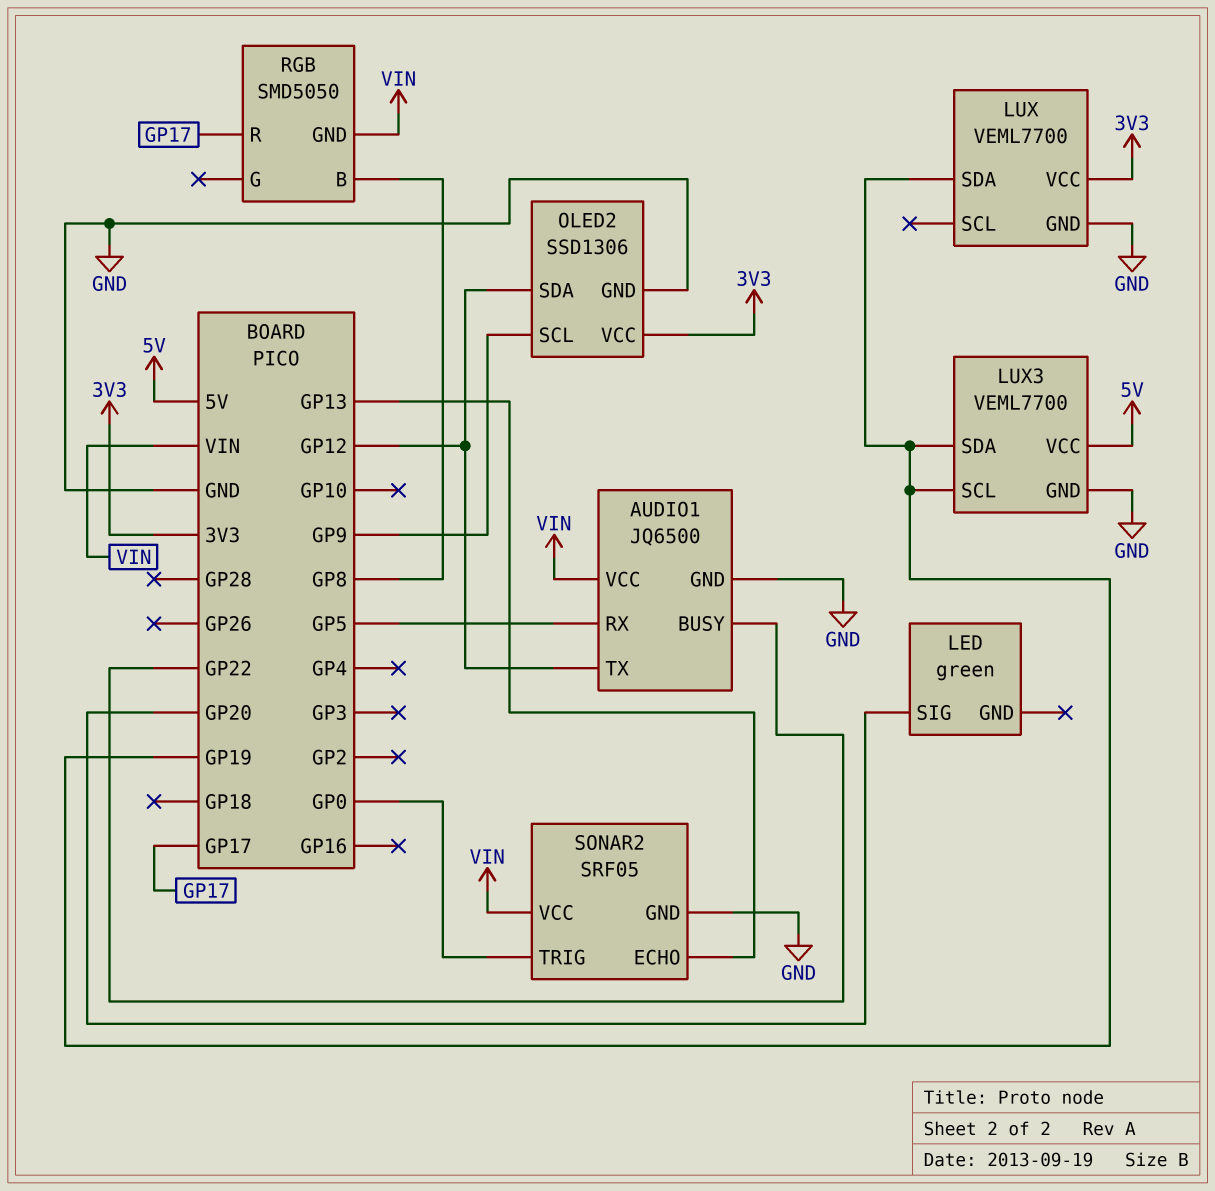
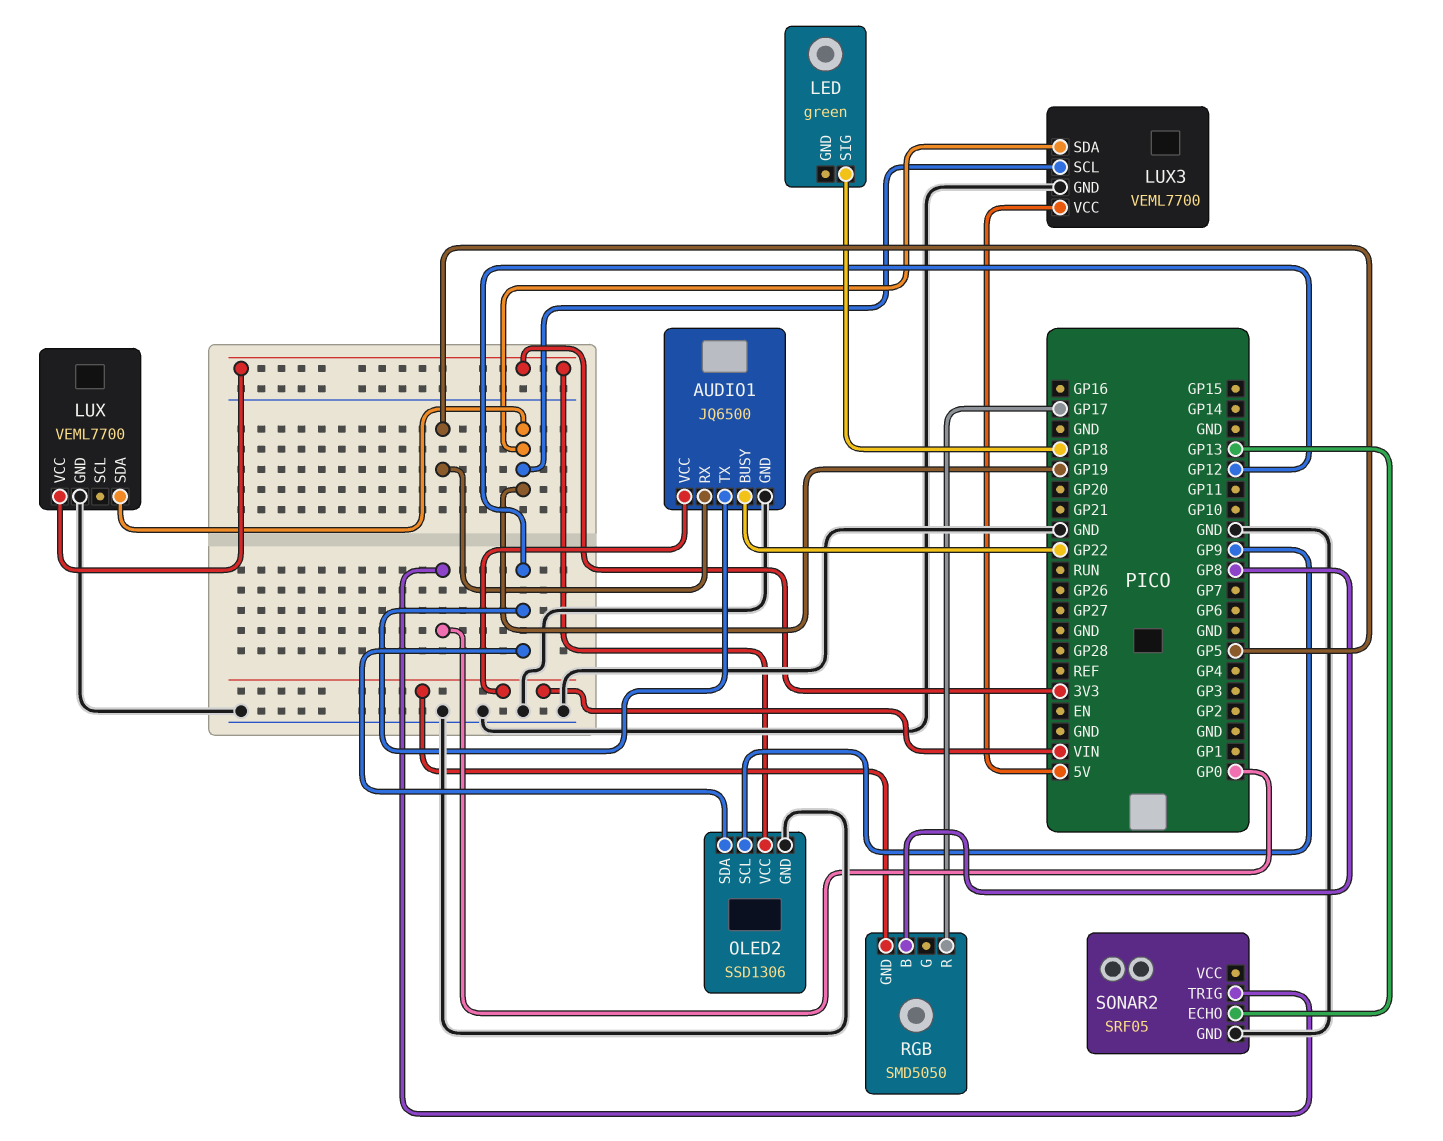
LED pin SIG: GP20 -> GP18
SONAR2 pin VCC: VIN -> none

